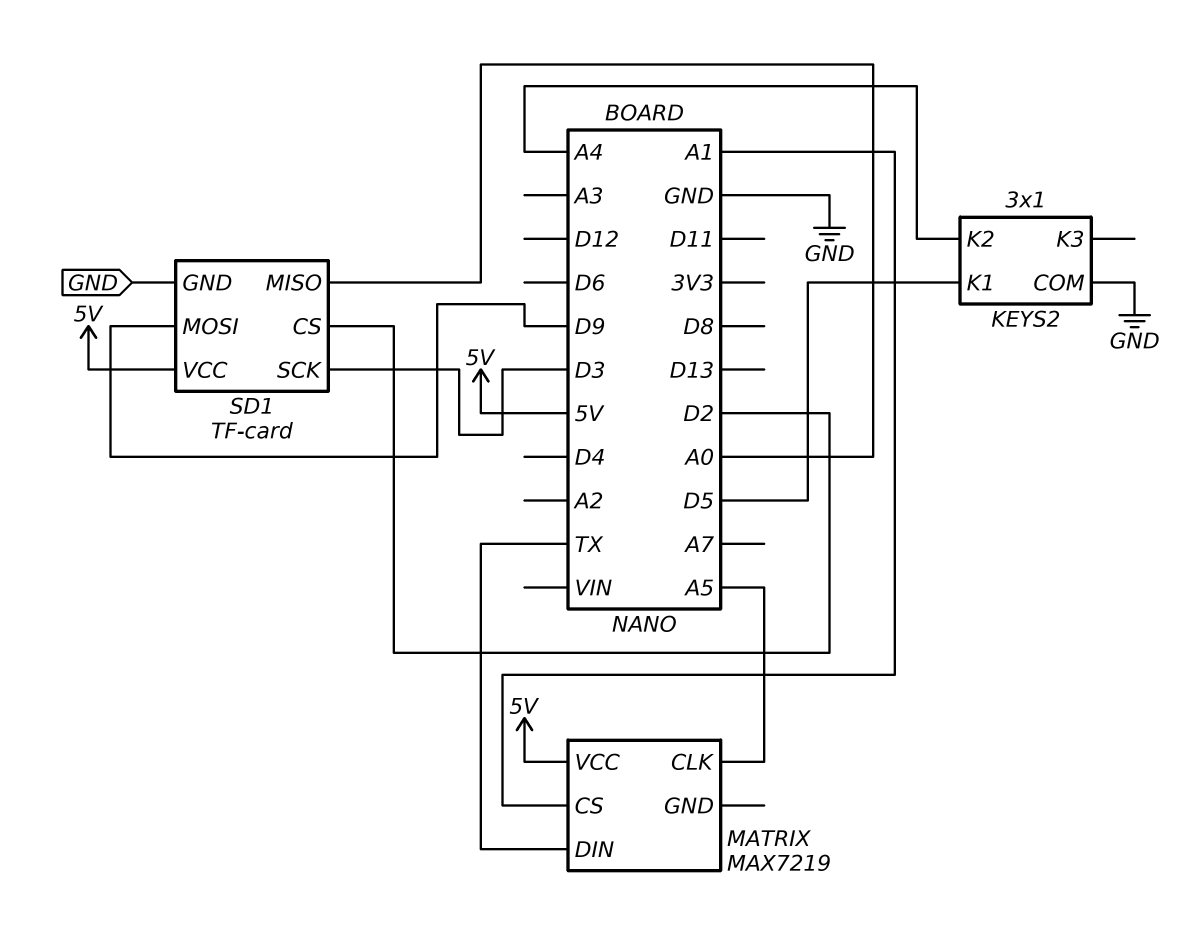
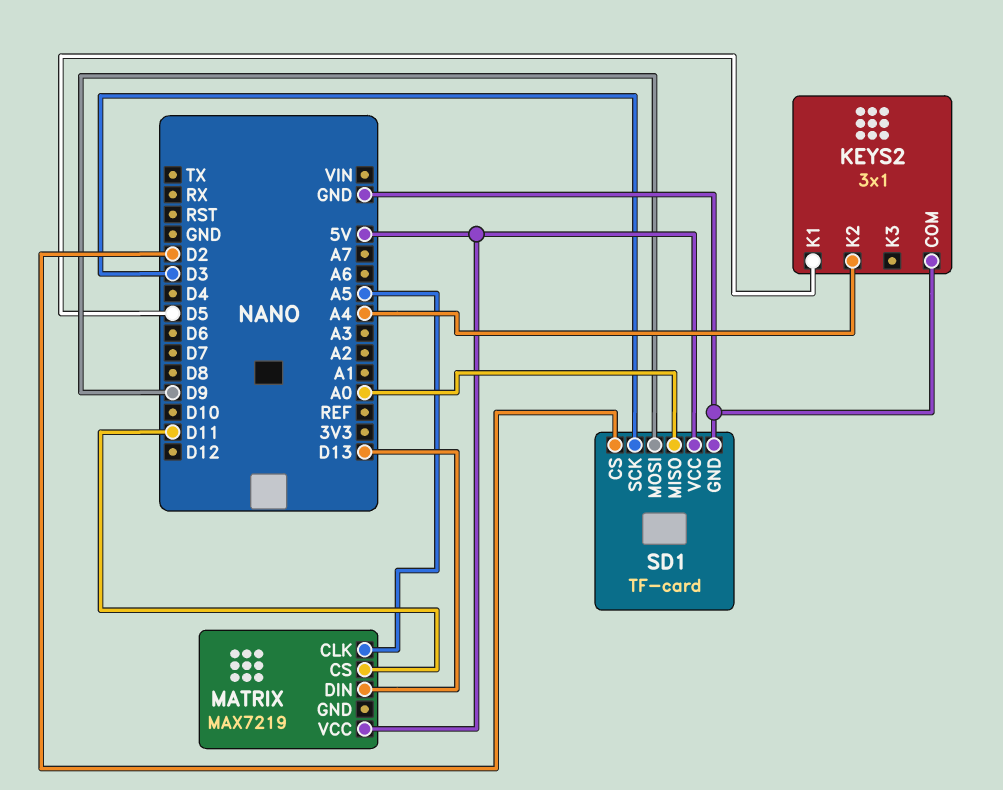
MATRIX pin CS: A1 -> D11
MATRIX pin DIN: TX -> D13

